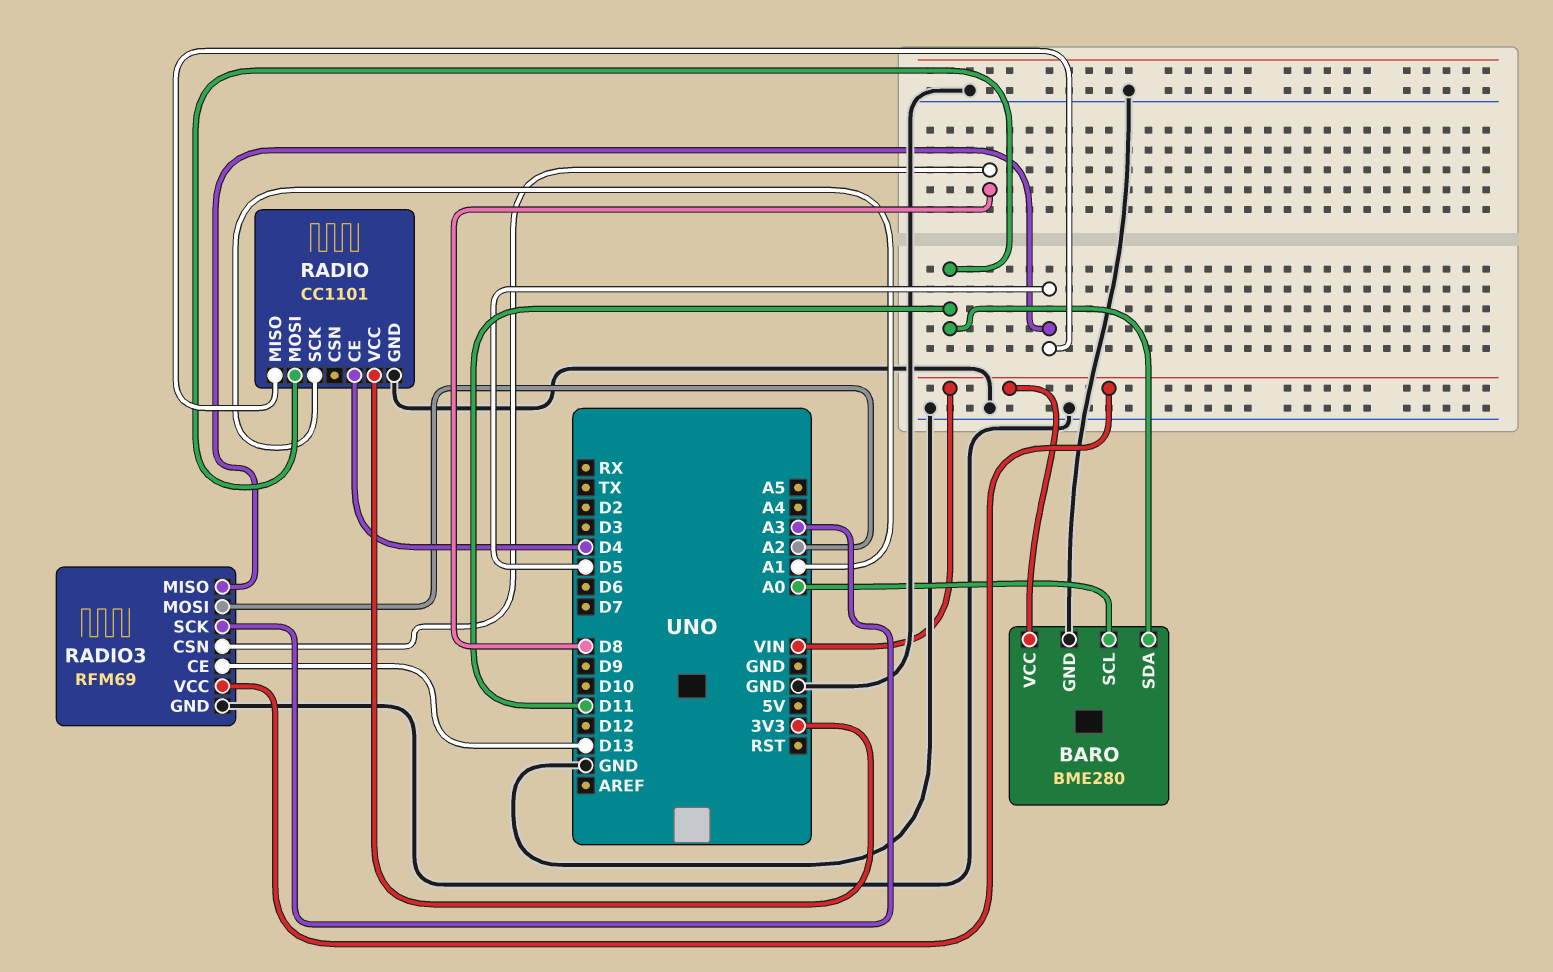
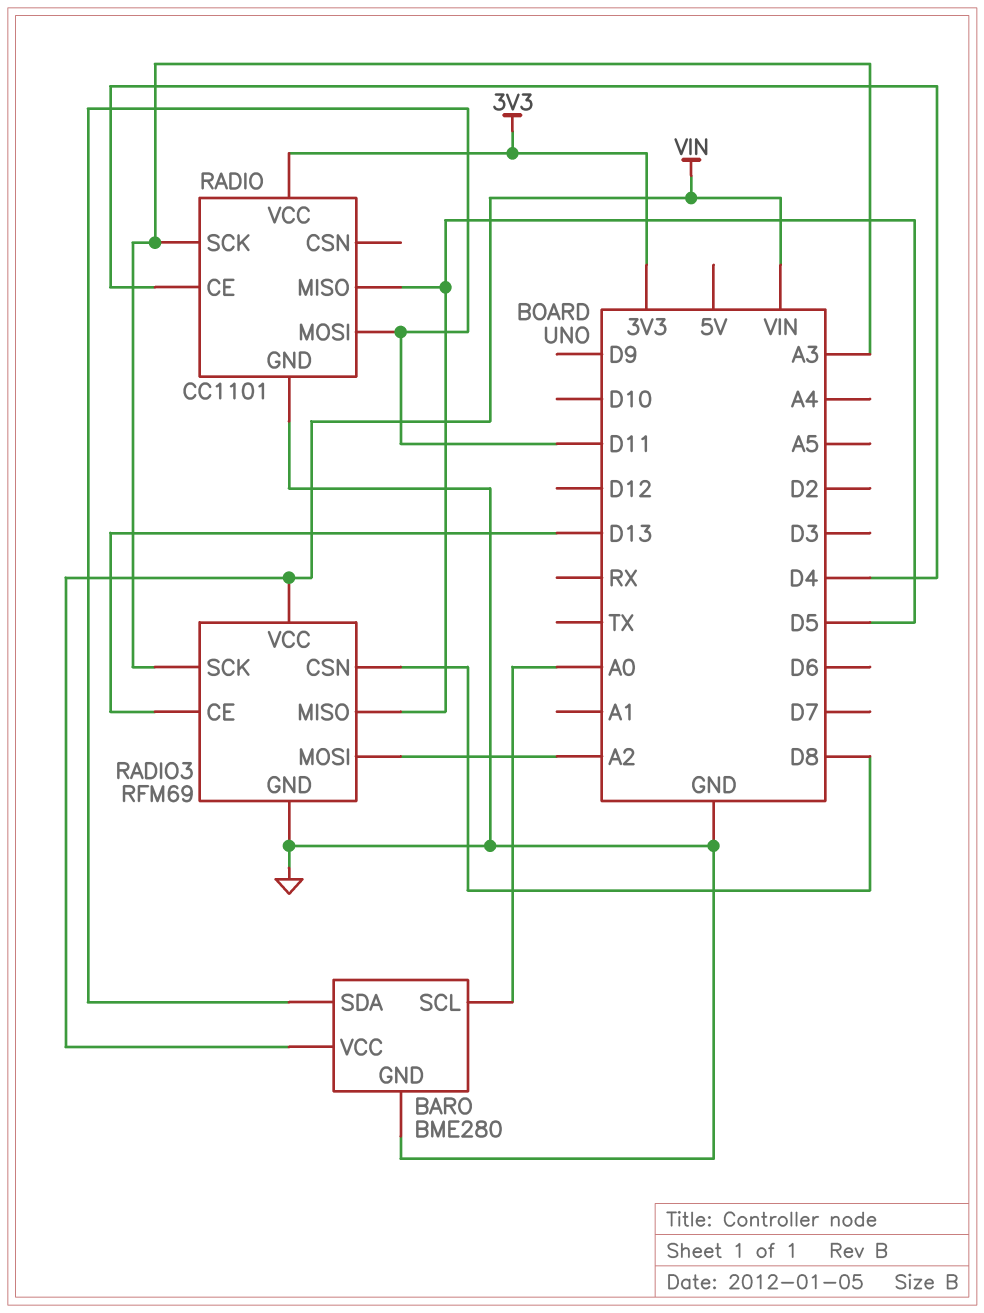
RADIO pin SCK: A1 -> A3

